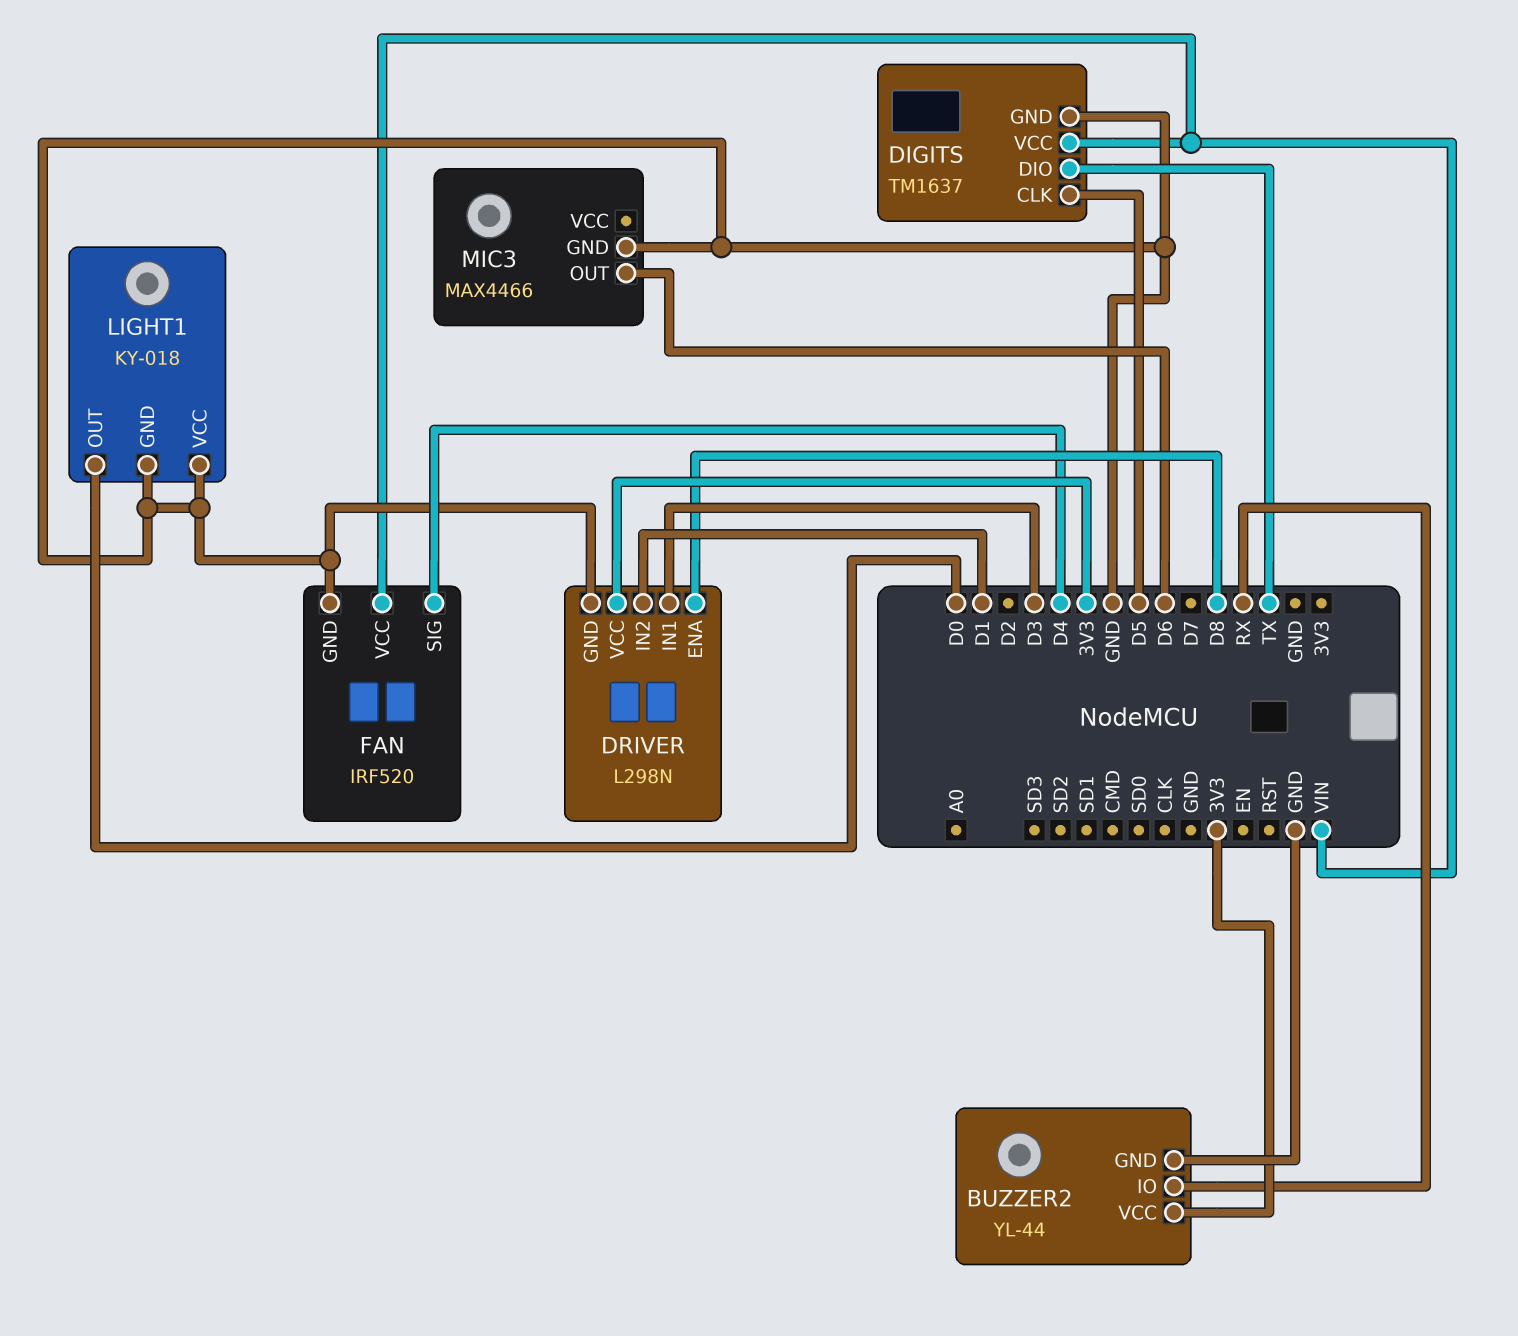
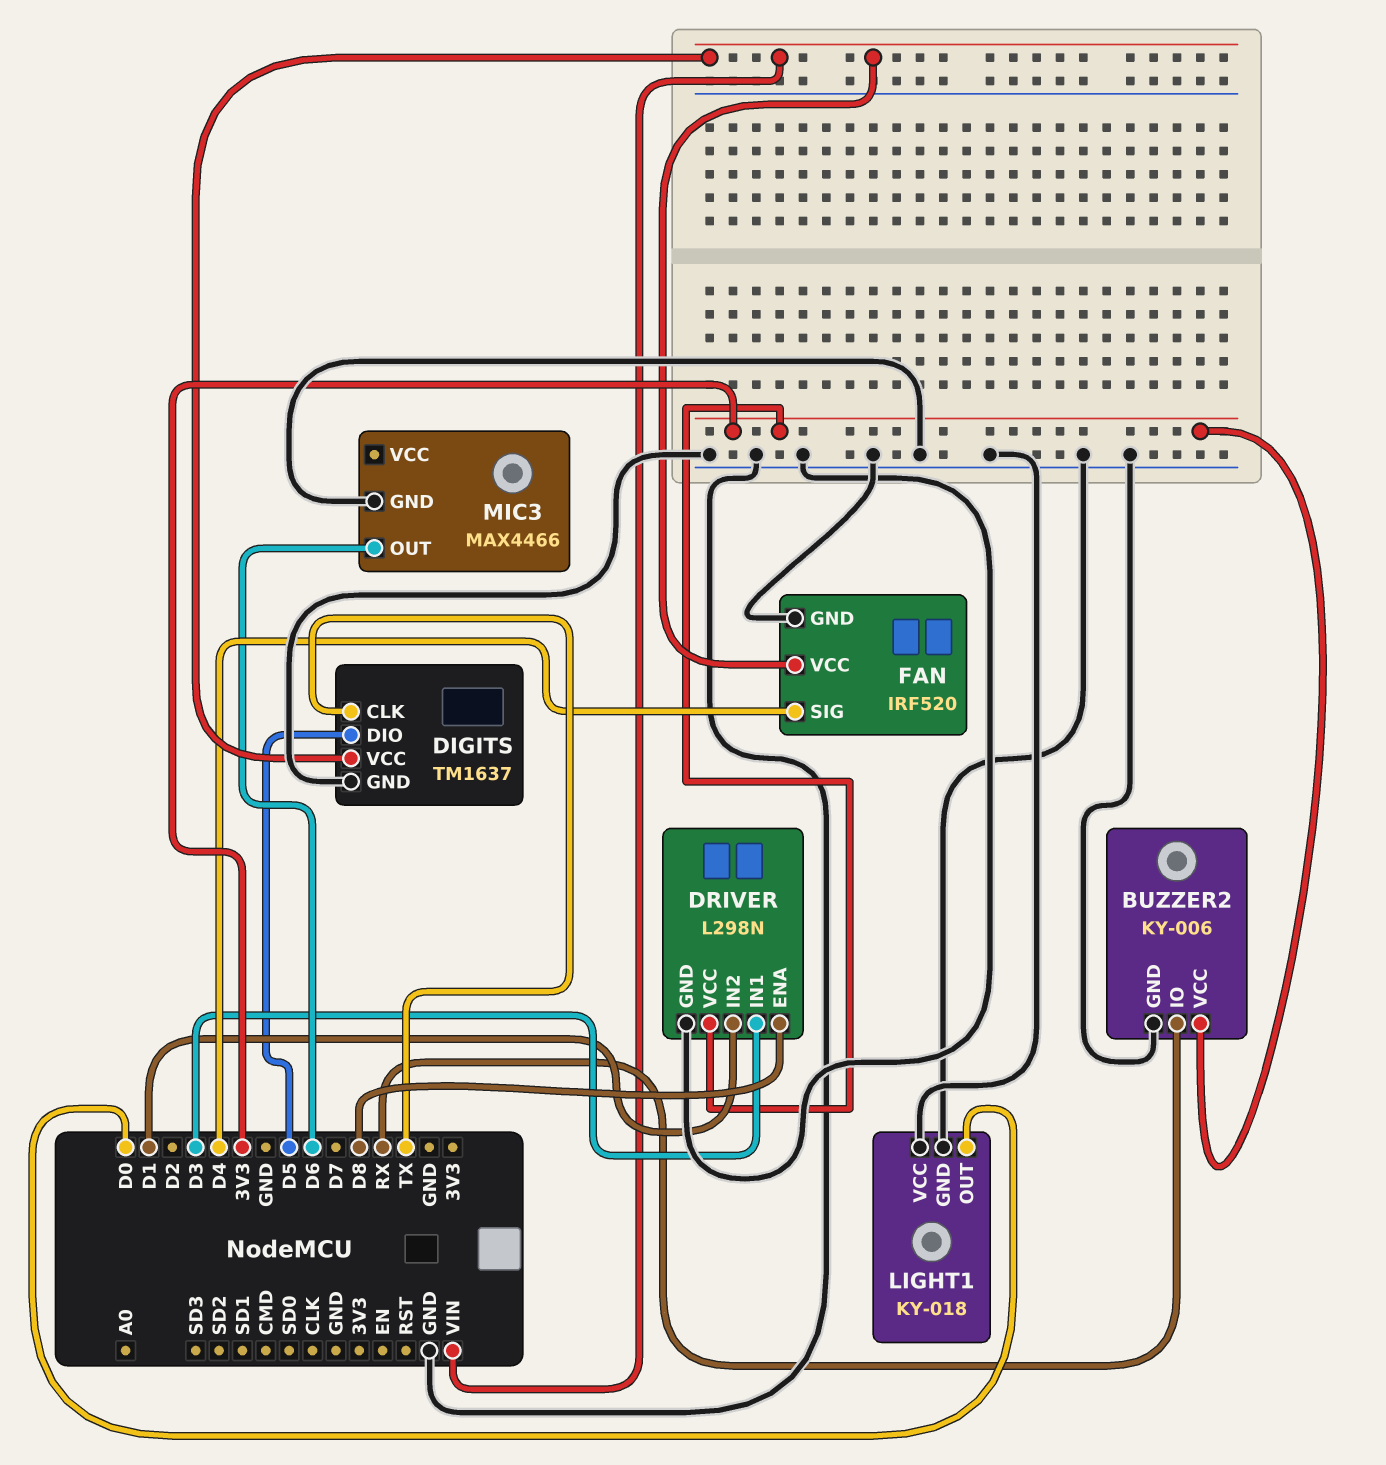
BUZZER2: YL-44 -> KY-006
DIGITS pin CLK: D5 -> TX
DIGITS pin DIO: TX -> D5

